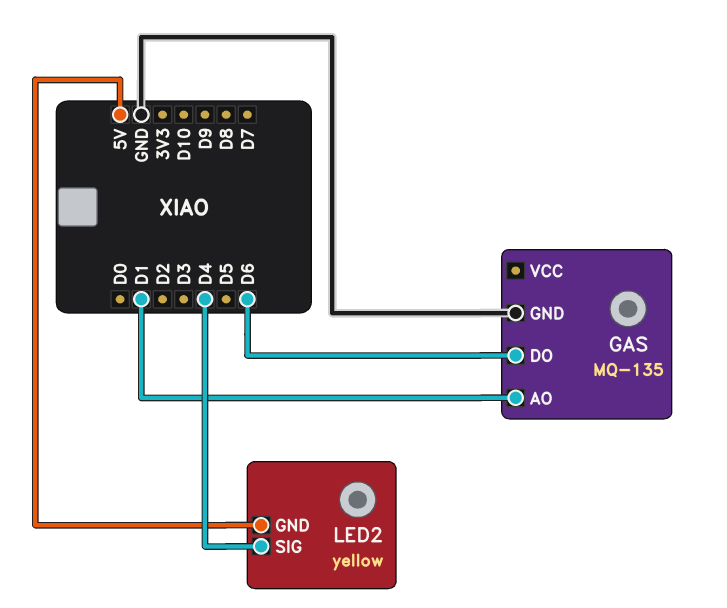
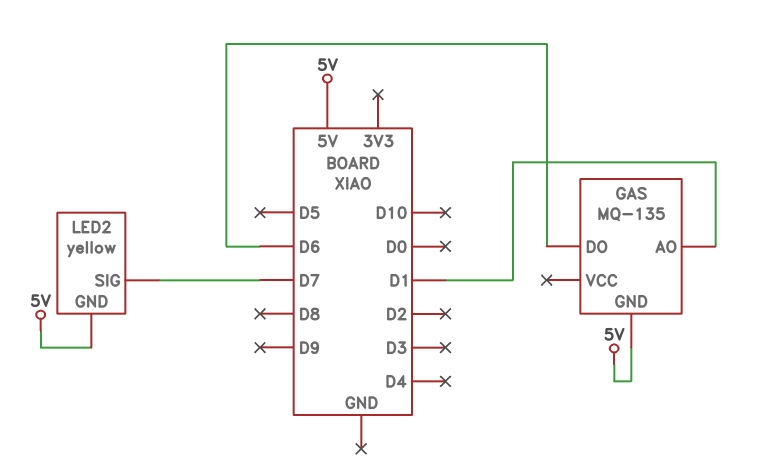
GAS pin GND: GND -> 5V
LED2 pin SIG: D4 -> D7

